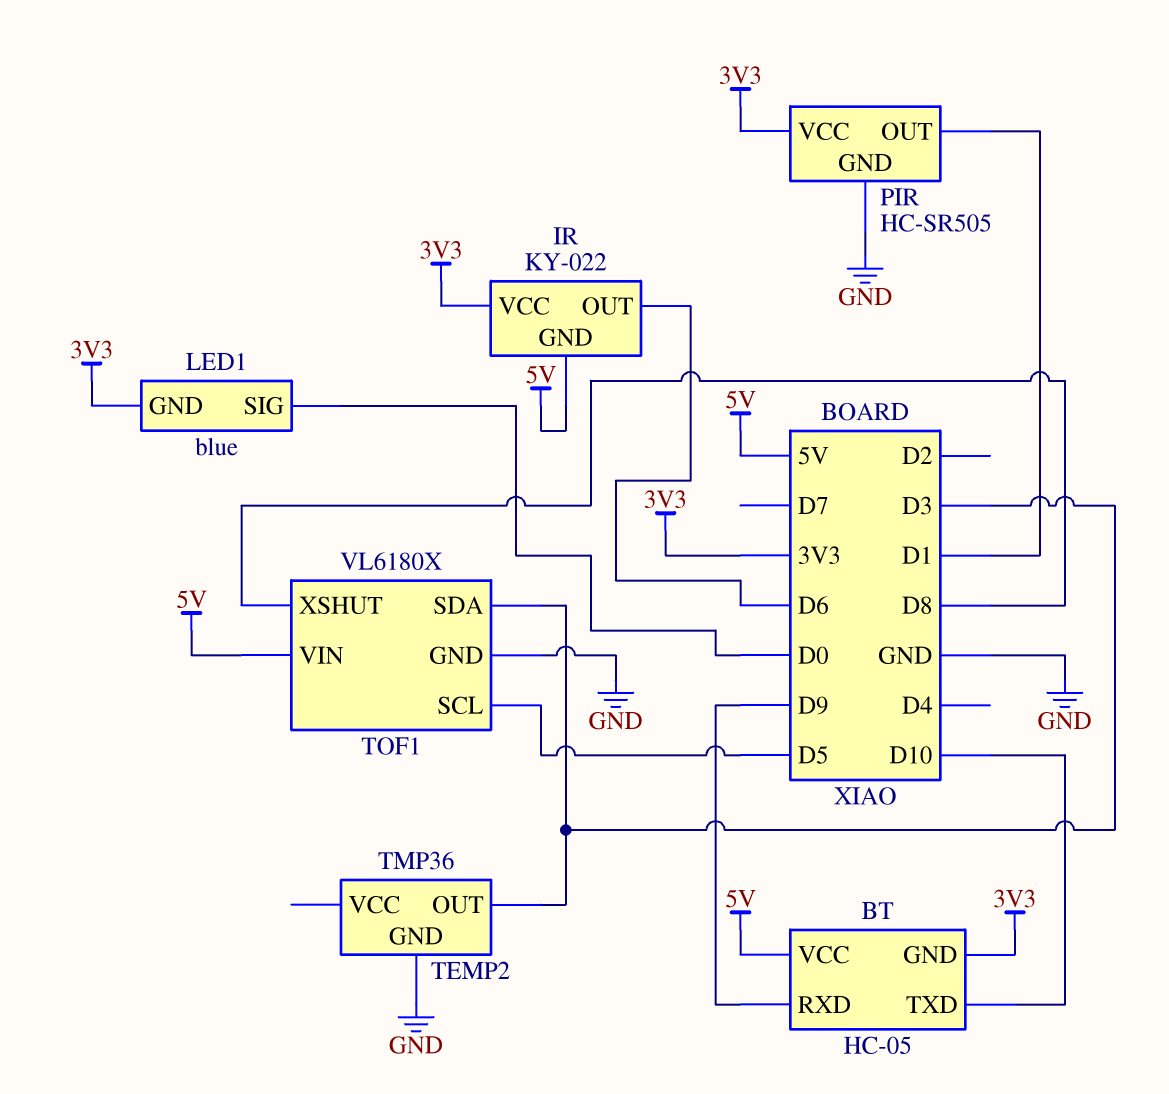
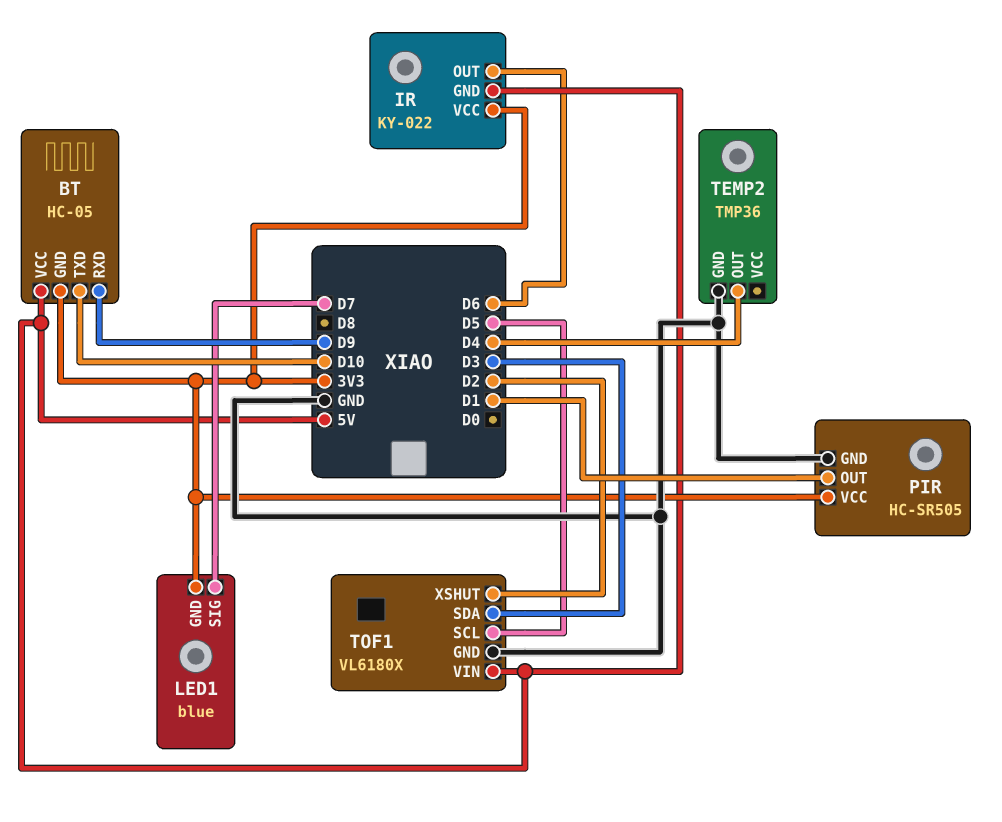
LED1 pin SIG: D0 -> D7
TEMP2 pin OUT: D3 -> D4
TOF1 pin XSHUT: D8 -> D2

